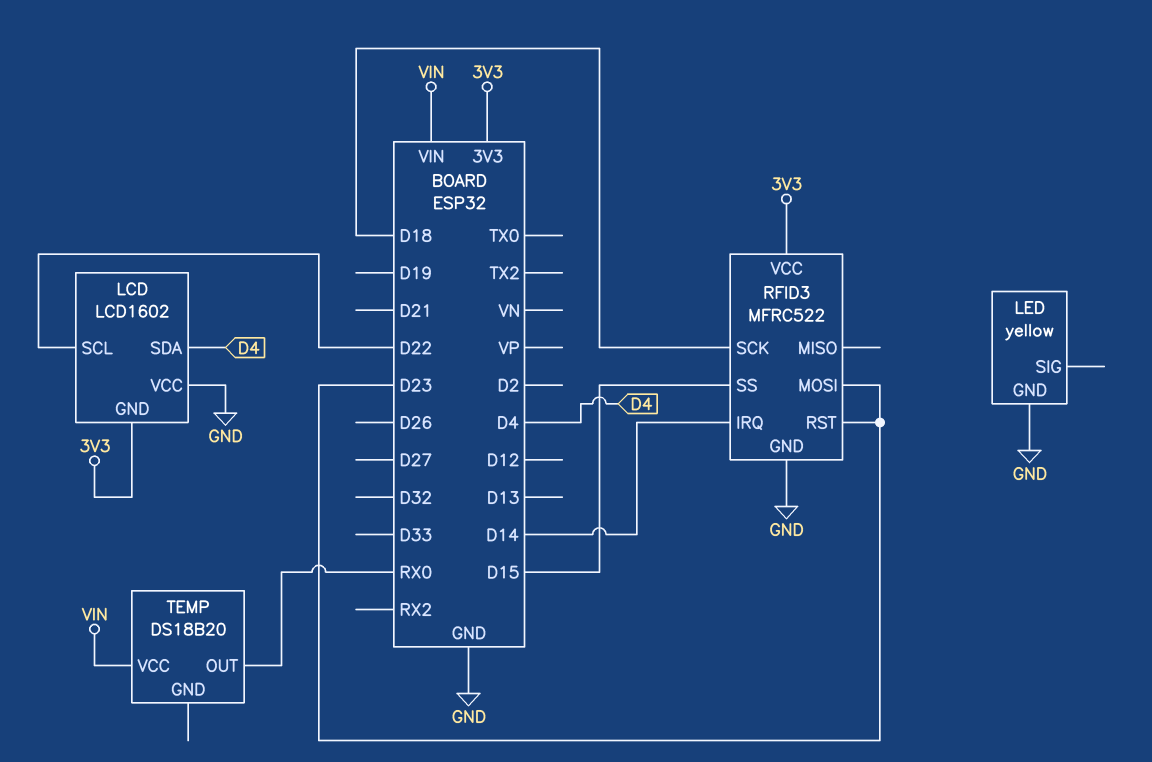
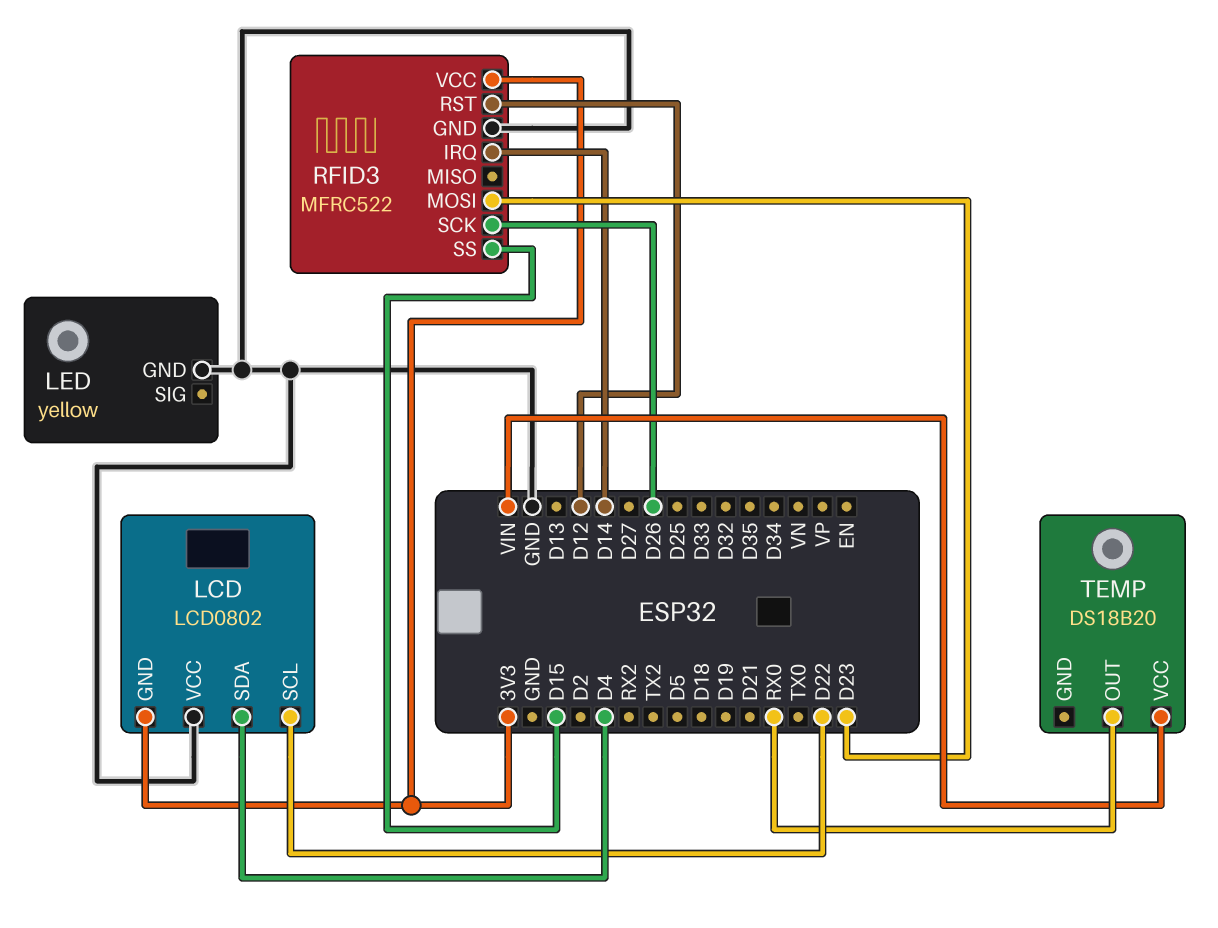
LCD: LCD1602 -> LCD0802
RFID3 pin RST: D23 -> D12
RFID3 pin SCK: D18 -> D26

